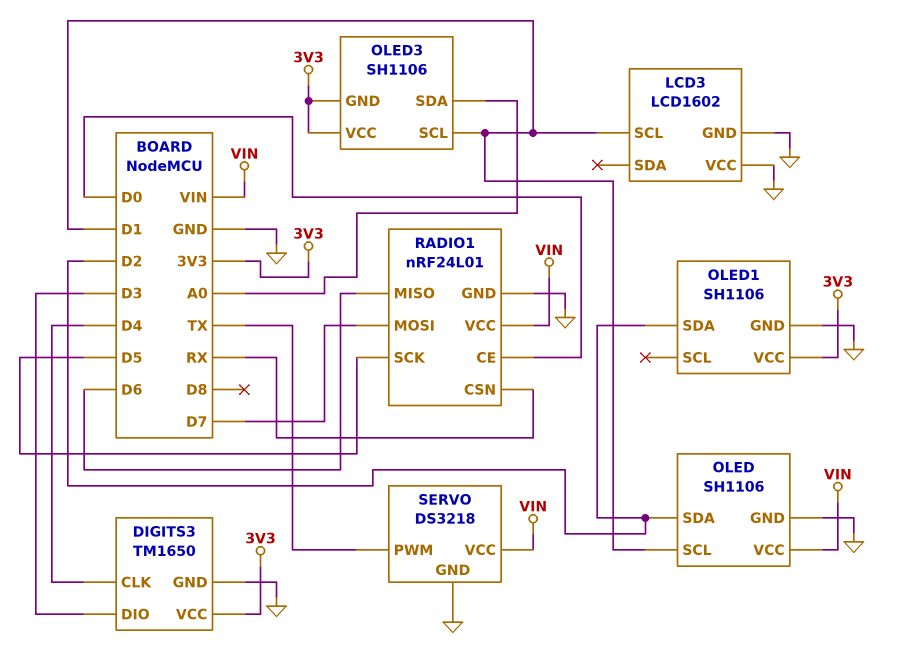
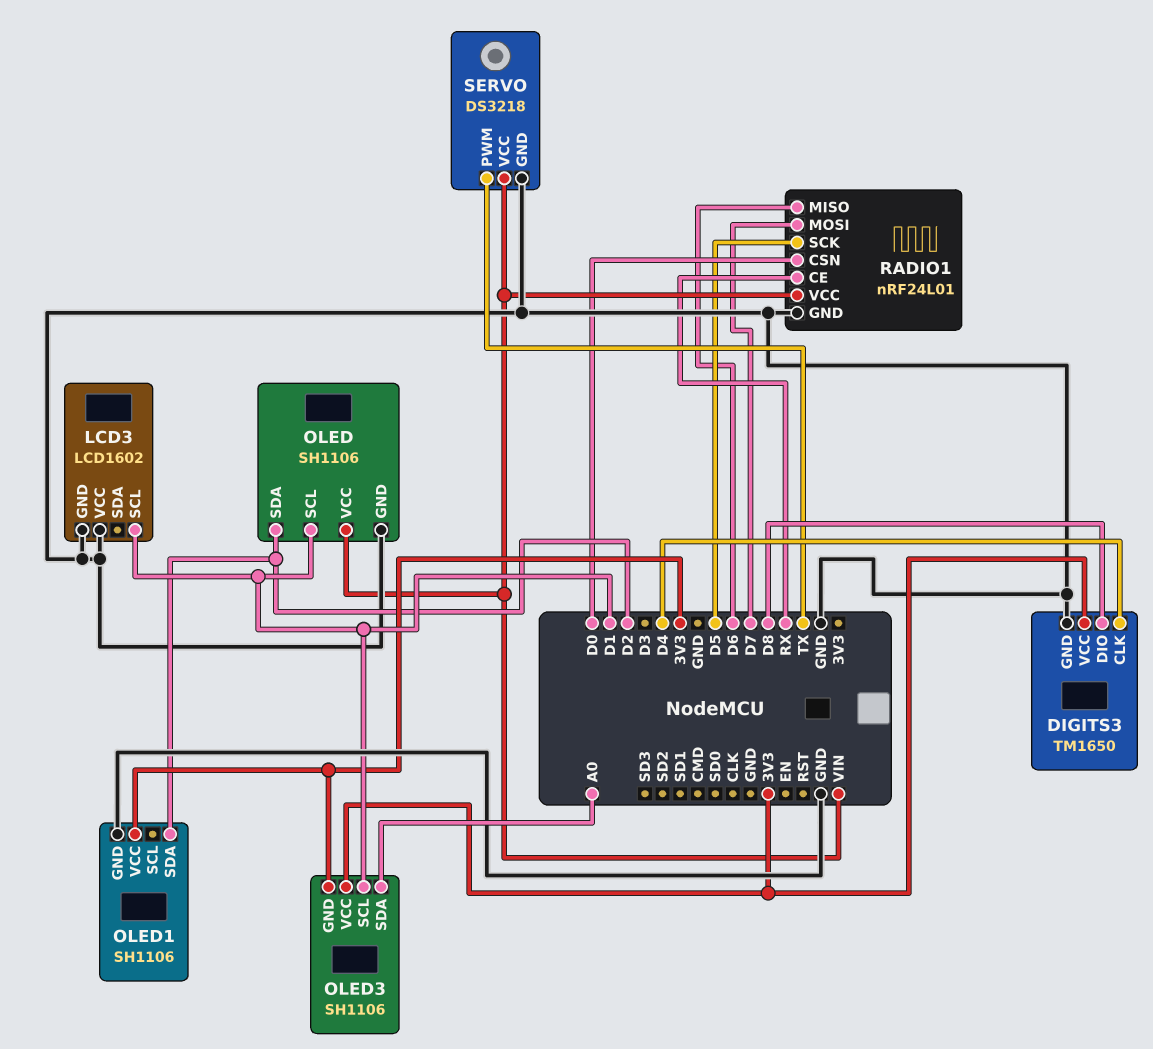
DIGITS3 pin DIO: D3 -> D8
RADIO1 pin CE: D0 -> RX
RADIO1 pin CSN: RX -> D0

